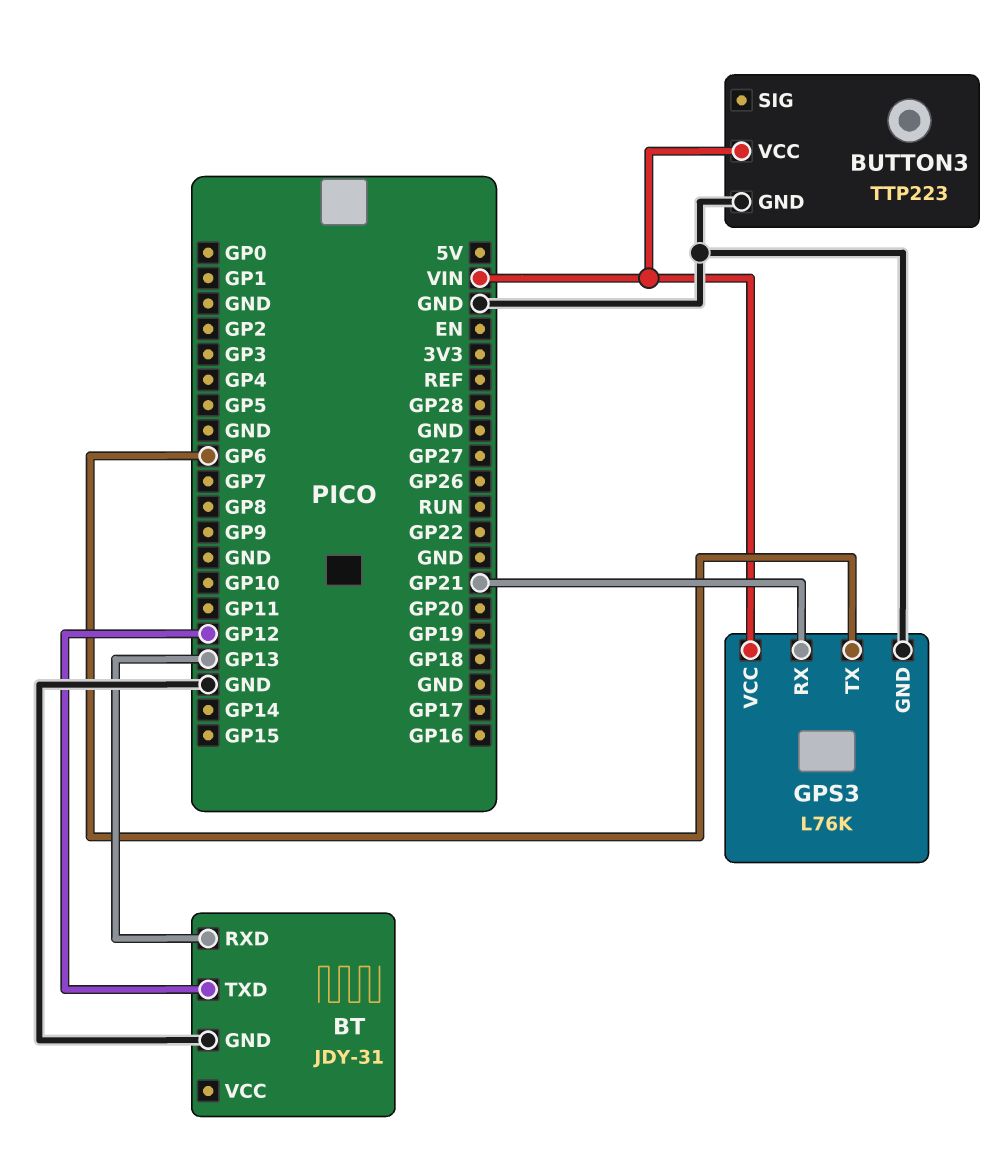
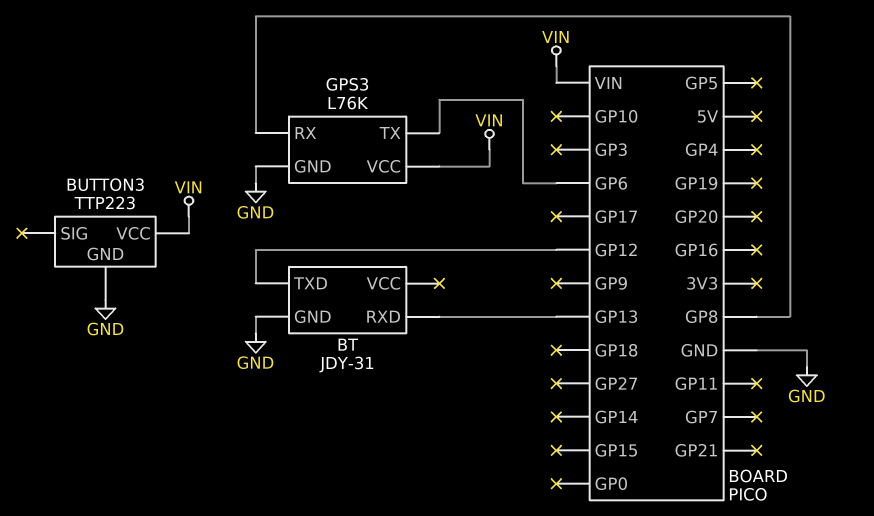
GPS3 pin RX: GP21 -> GP8

